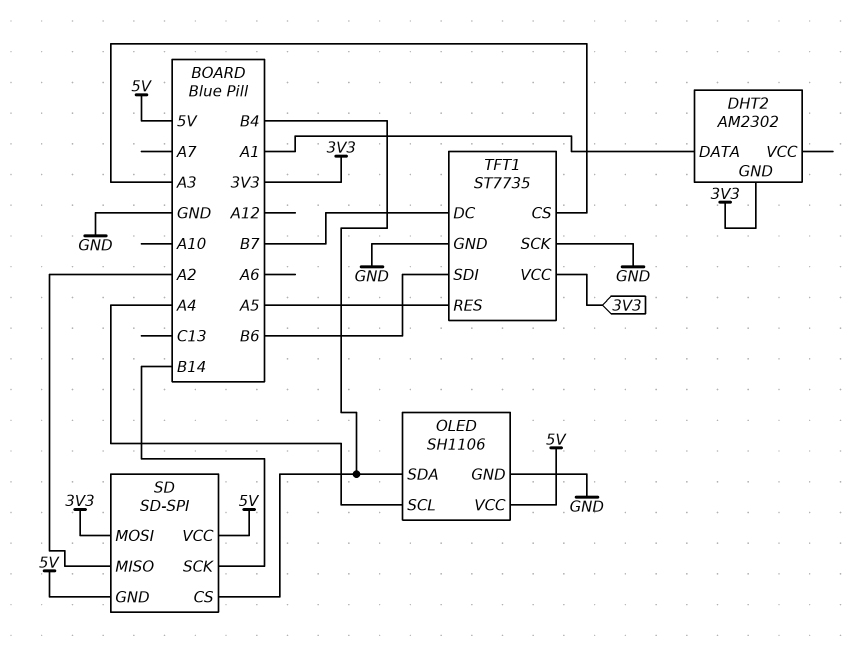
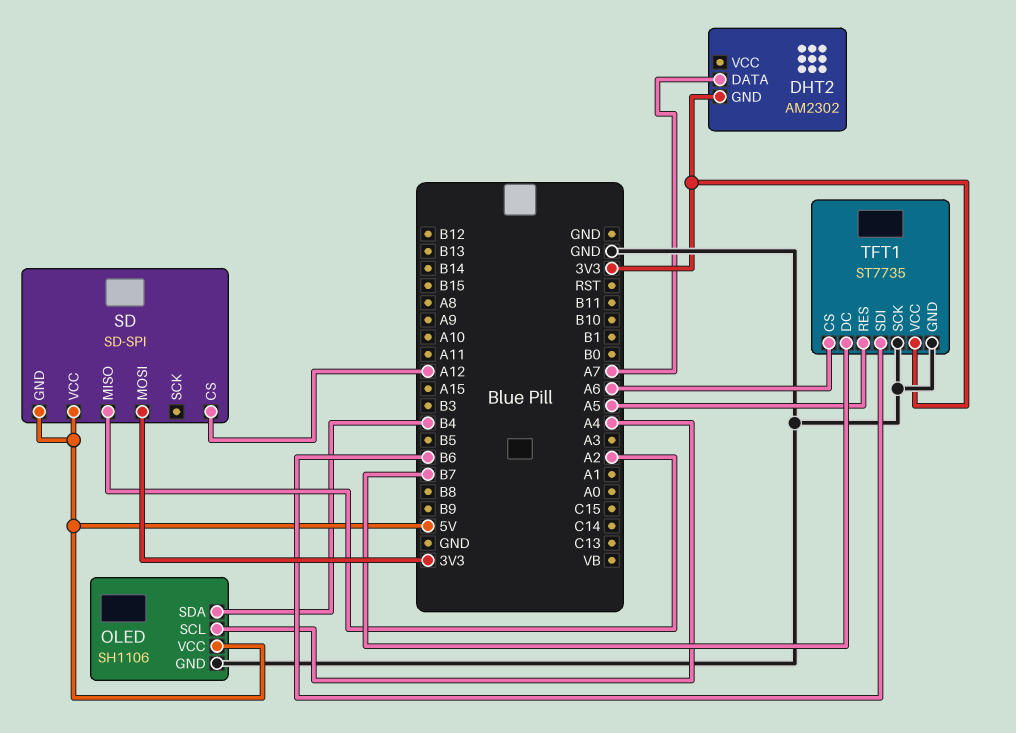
DHT2 pin DATA: A1 -> A7
SD pin CS: B4 -> A12
SD pin SCK: B14 -> none
TFT1 pin CS: A3 -> A6

